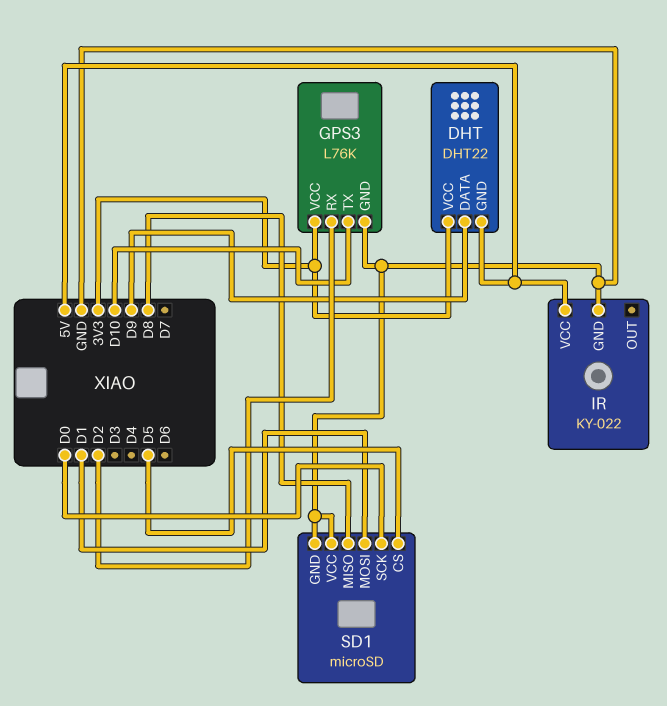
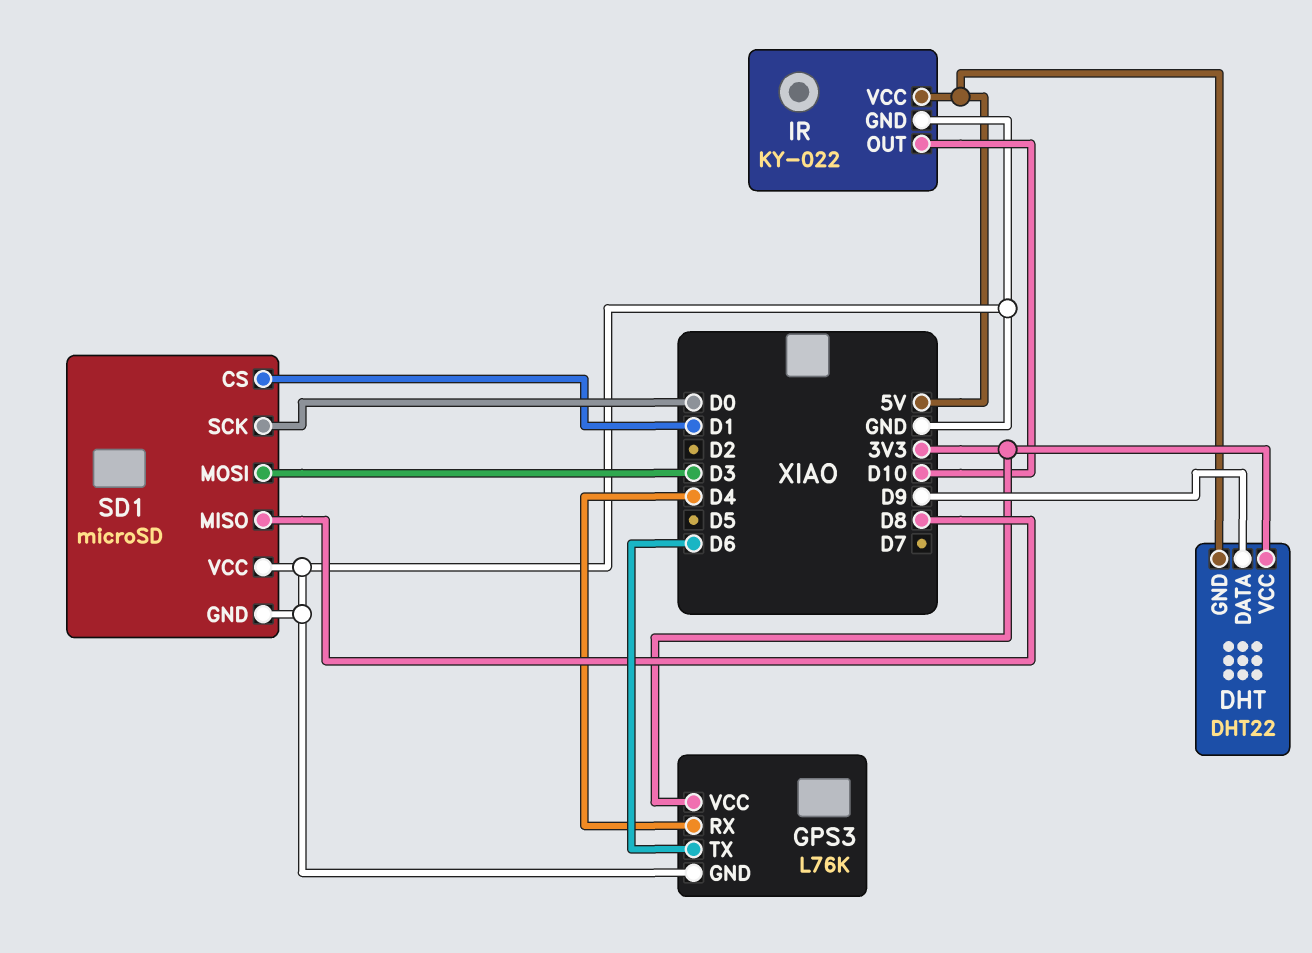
GPS3 pin RX: D2 -> D4
GPS3 pin TX: D10 -> D6
IR pin OUT: none -> D10
SD1 pin CS: D5 -> D1
SD1 pin MOSI: D1 -> D3

